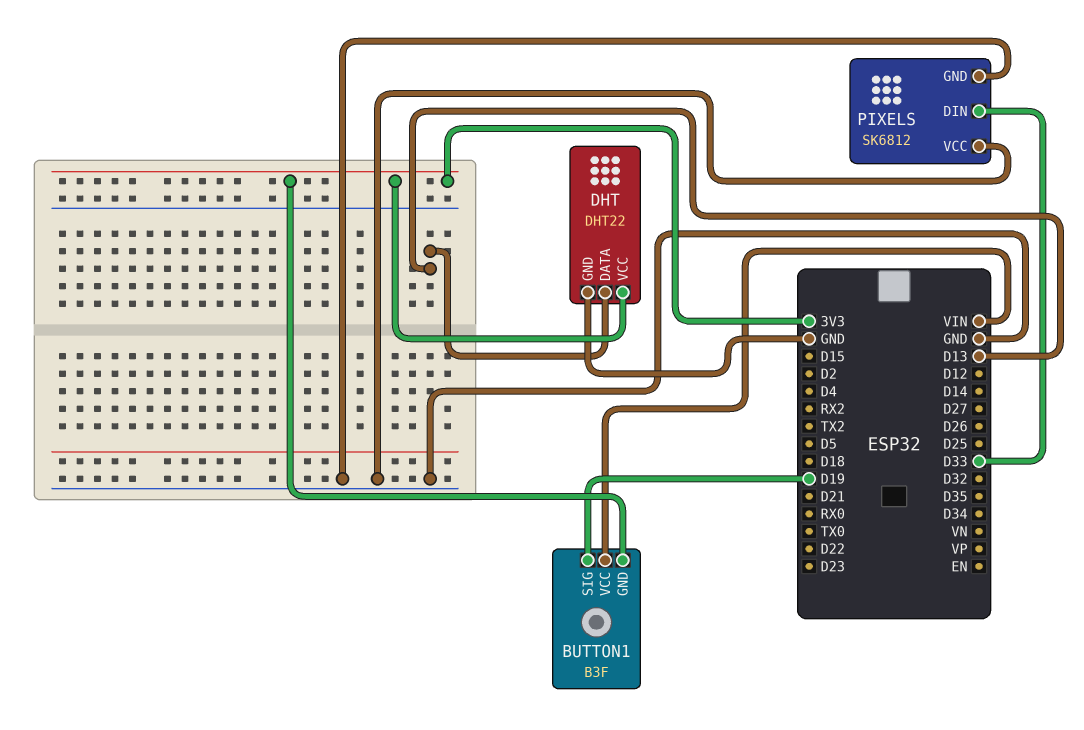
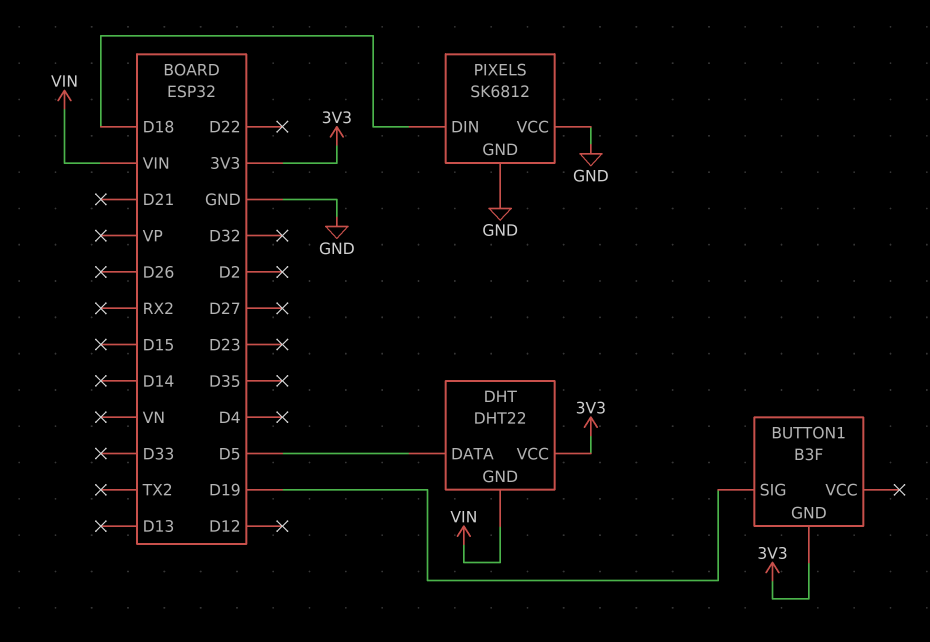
BUTTON1 pin VCC: VIN -> none
DHT pin DATA: D13 -> D5
DHT pin GND: GND -> VIN
PIXELS pin DIN: D33 -> D18

